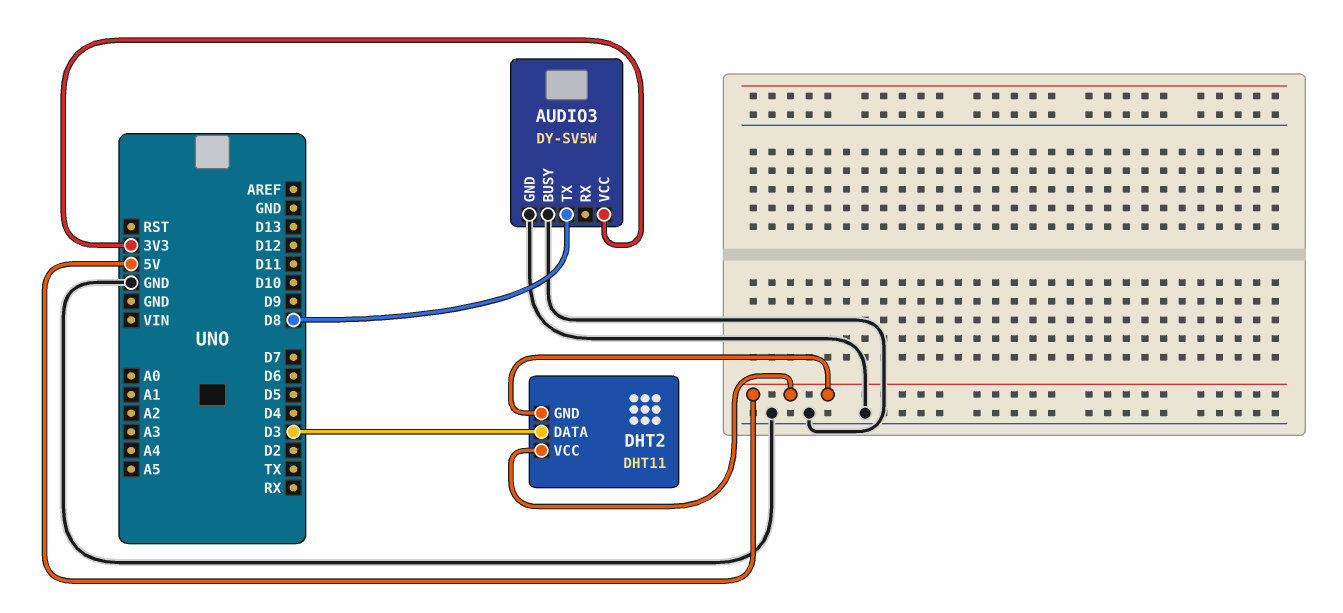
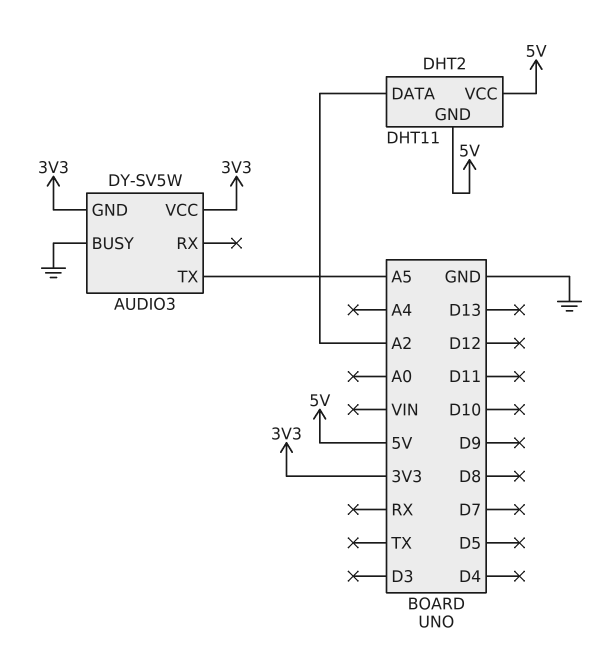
AUDIO3 pin GND: GND -> 3V3
AUDIO3 pin TX: D8 -> A5
DHT2 pin DATA: D3 -> A2

